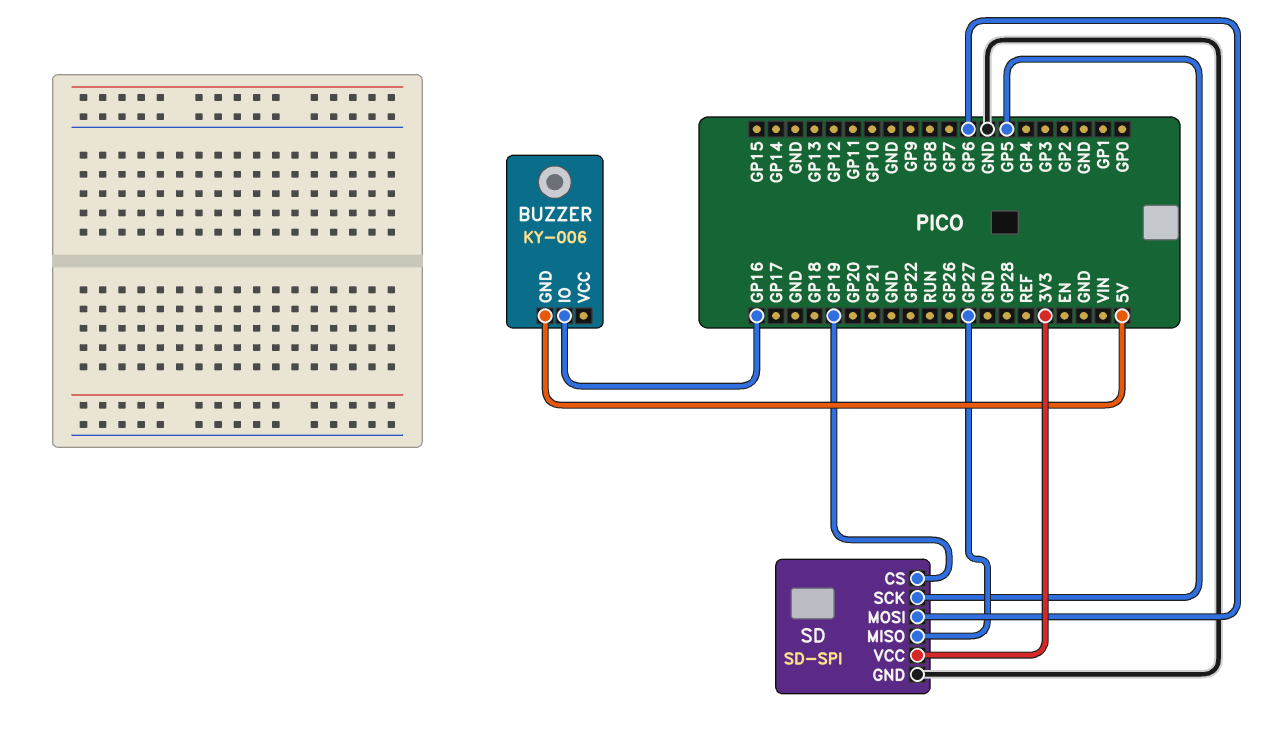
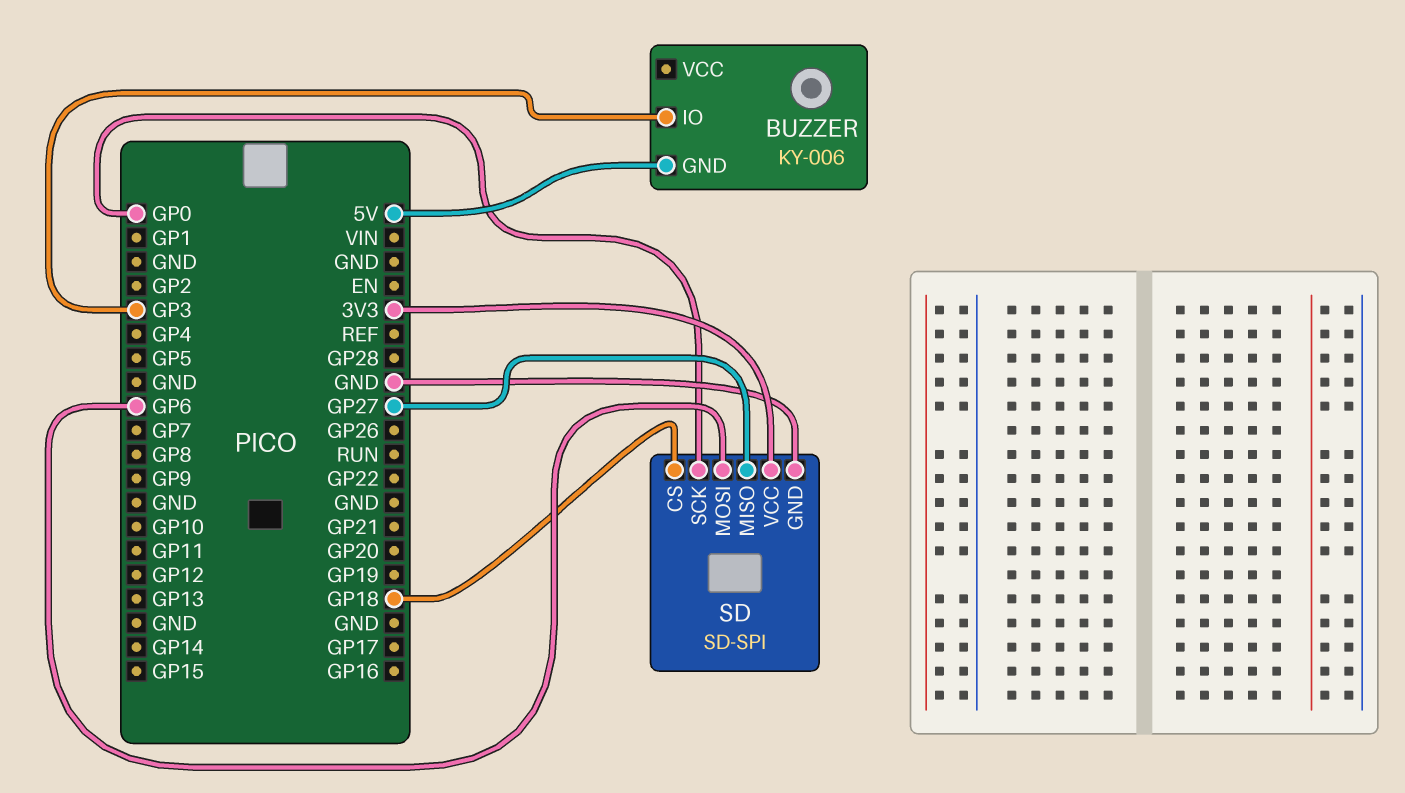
BUZZER pin IO: GP16 -> GP3
SD pin CS: GP19 -> GP18
SD pin SCK: GP5 -> GP0

